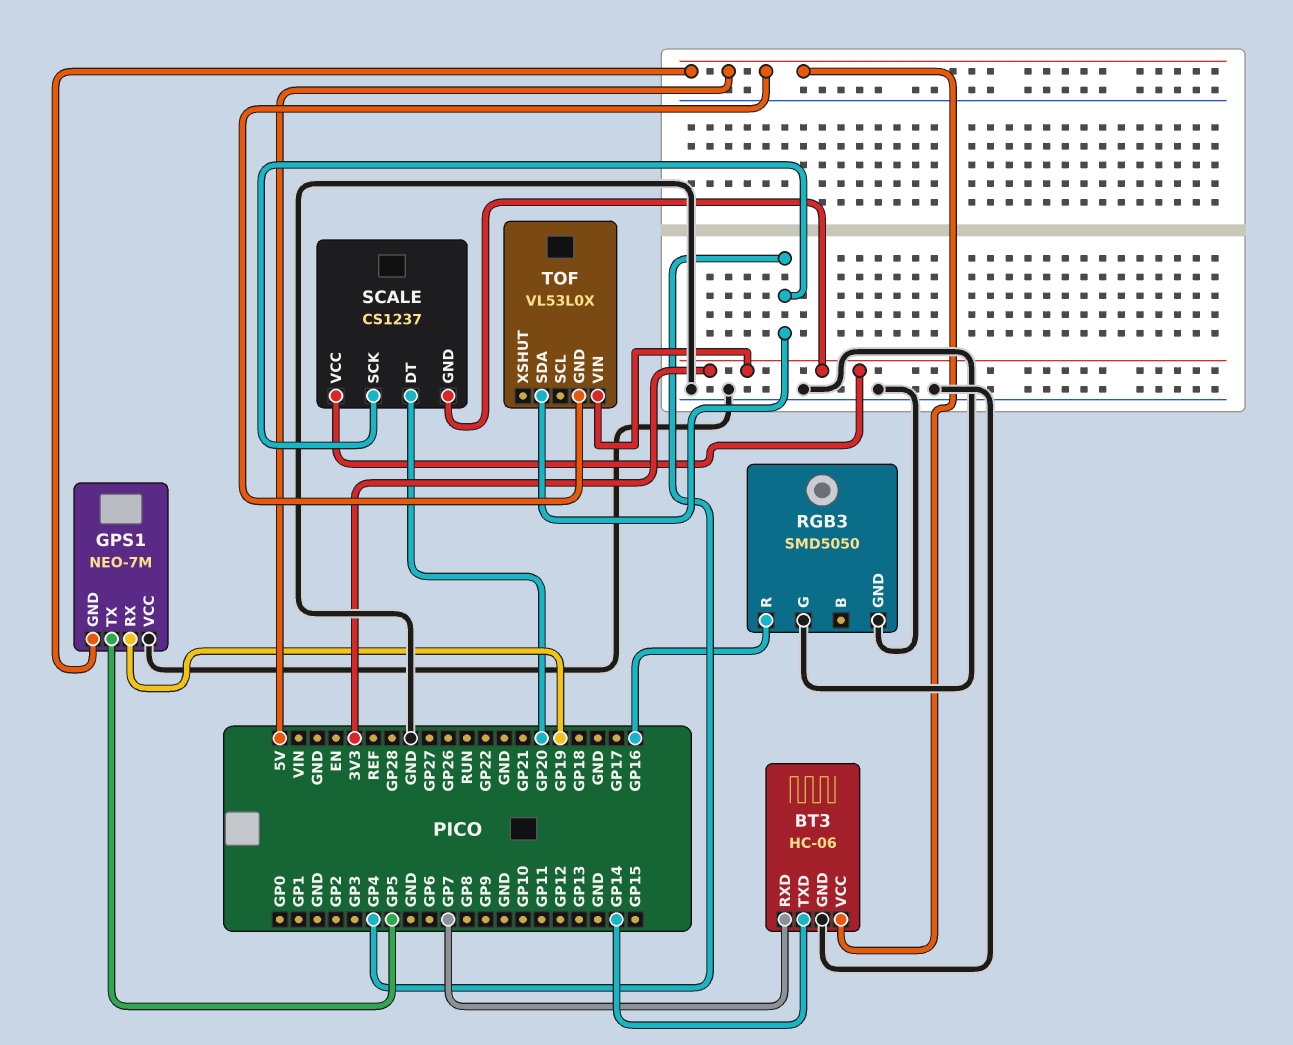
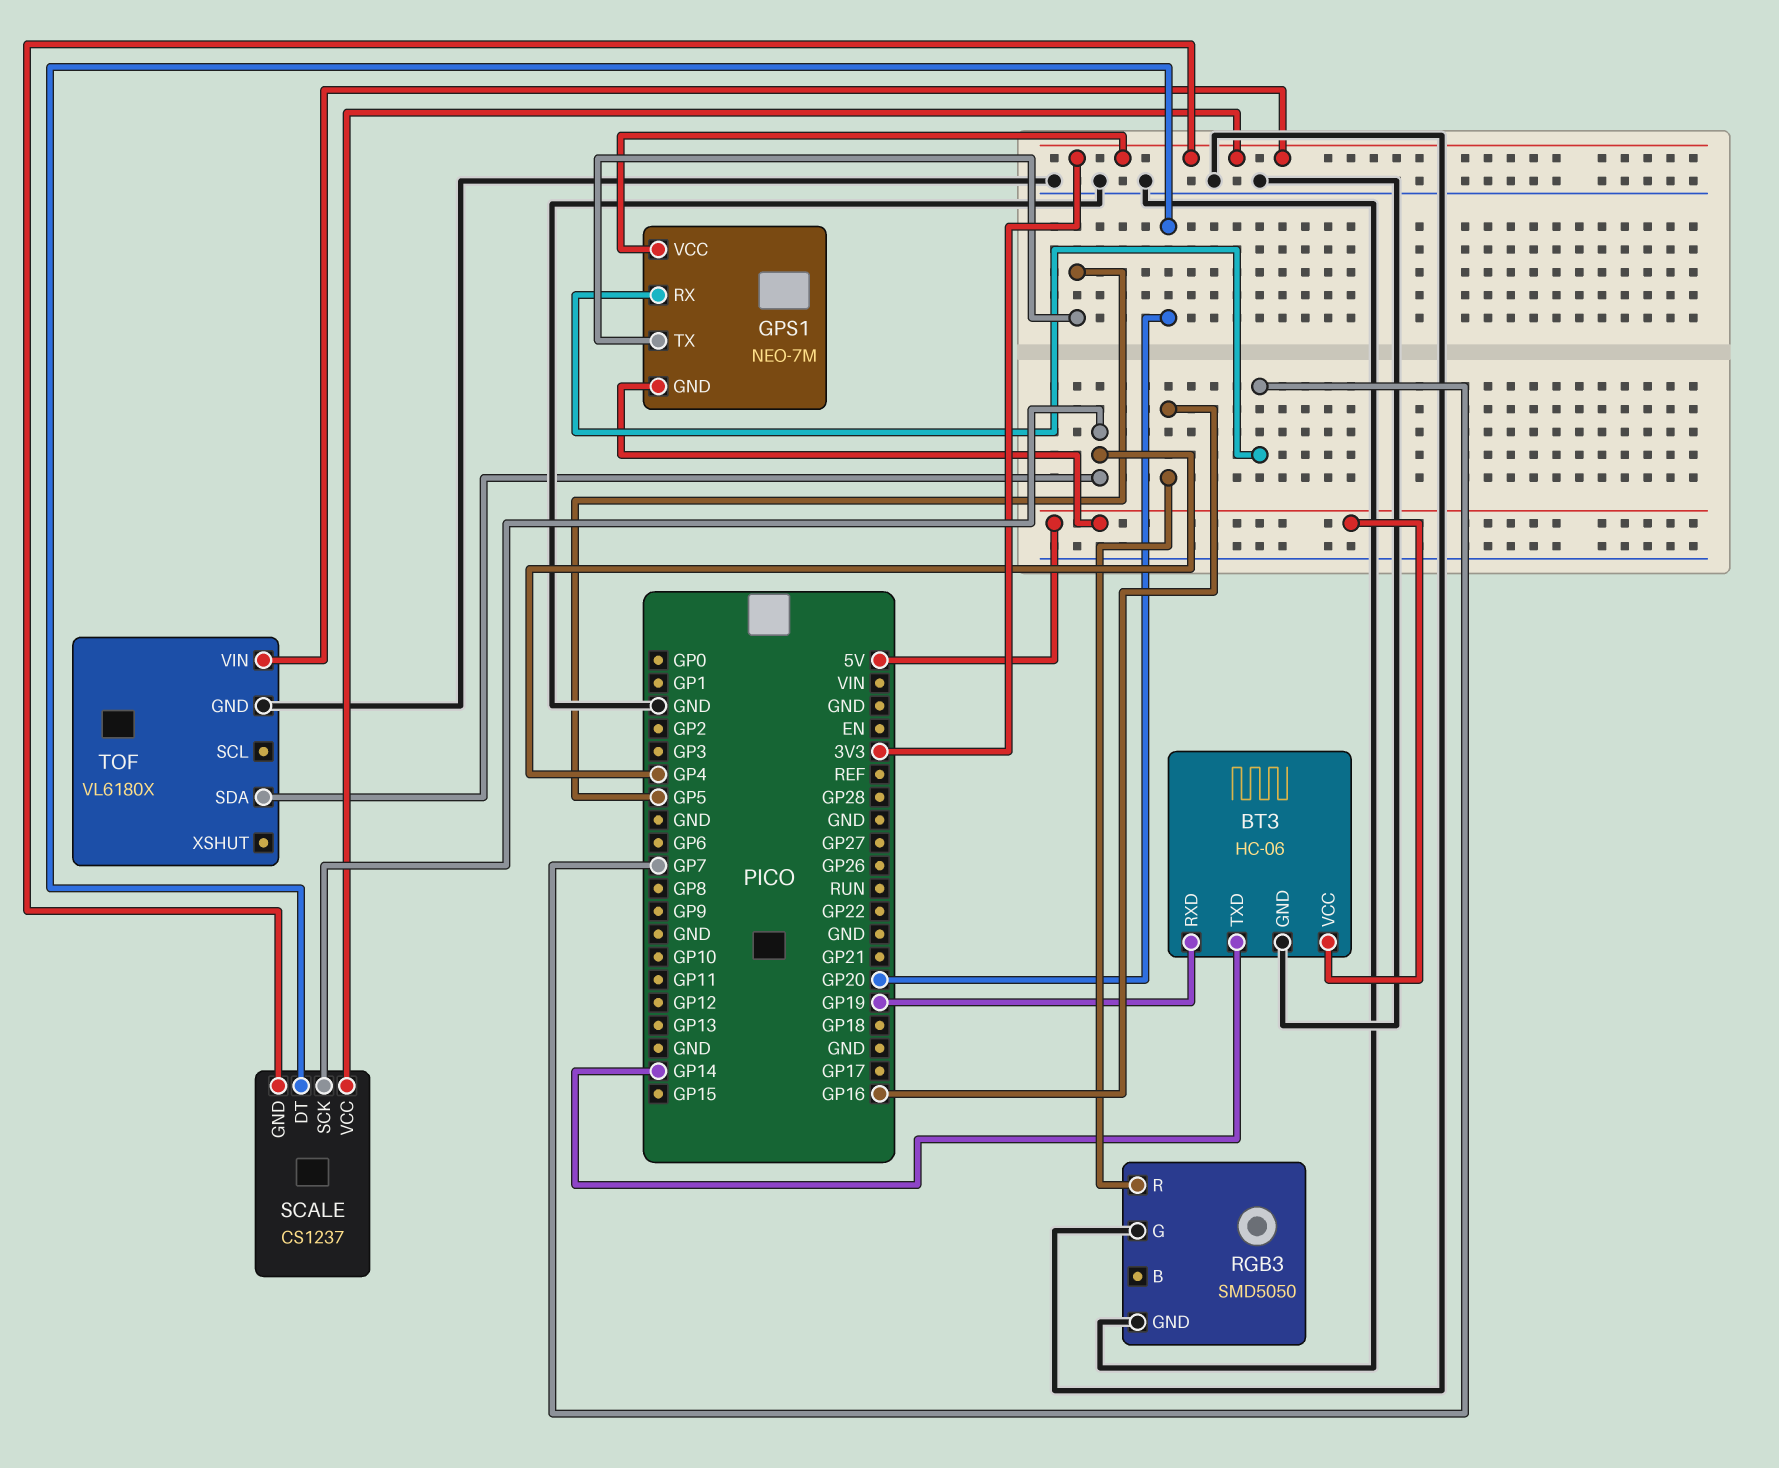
BT3 pin RXD: GP7 -> GP19
GPS1 pin RX: GP19 -> GP7
GPS1 pin VCC: GND -> 3V3
TOF: VL53L0X -> VL6180X
TOF pin GND: 5V -> GND

